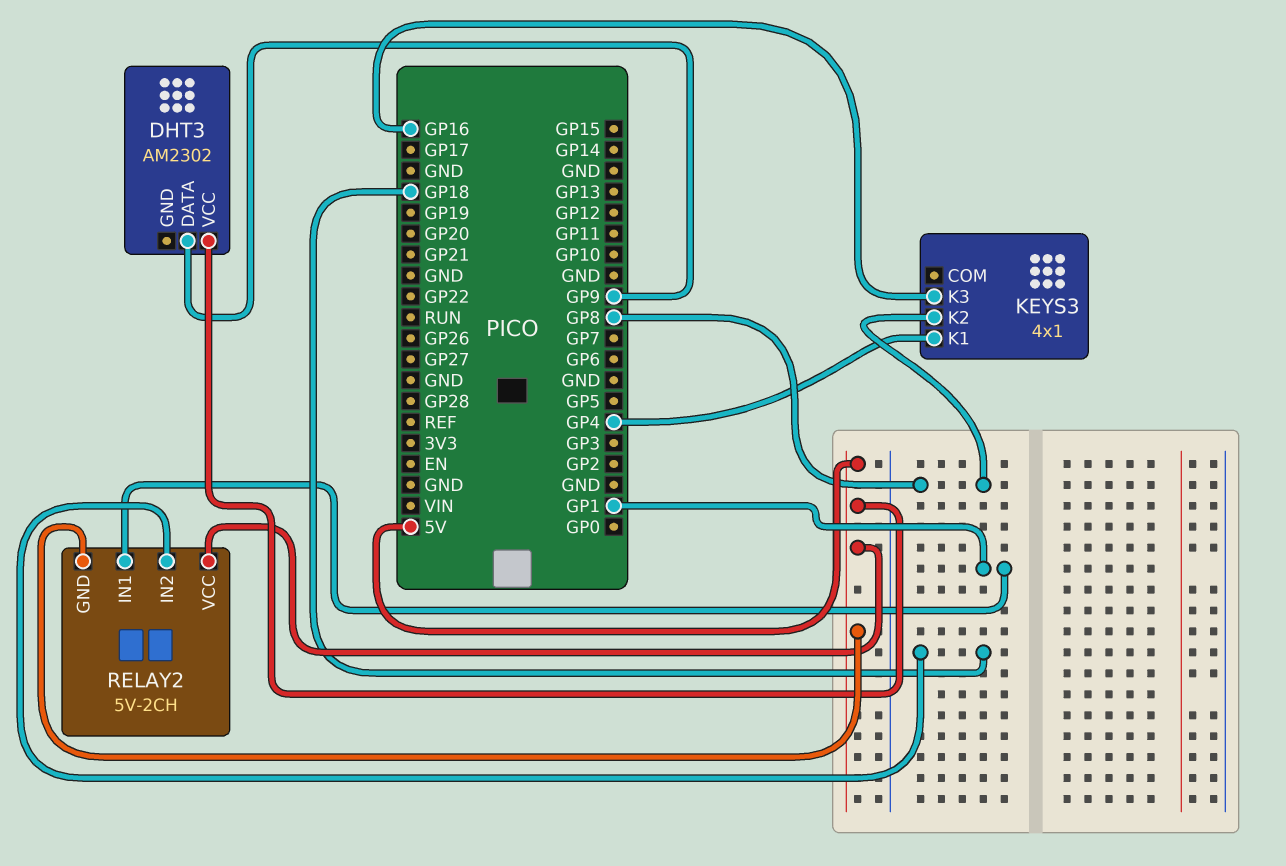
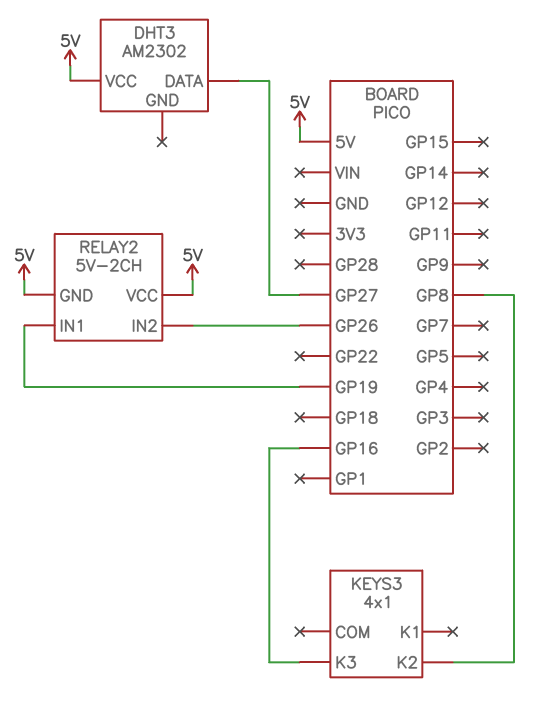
DHT3 pin DATA: GP9 -> GP27
KEYS3 pin K1: GP4 -> none
RELAY2 pin IN1: GP1 -> GP19
RELAY2 pin IN2: GP18 -> GP26

